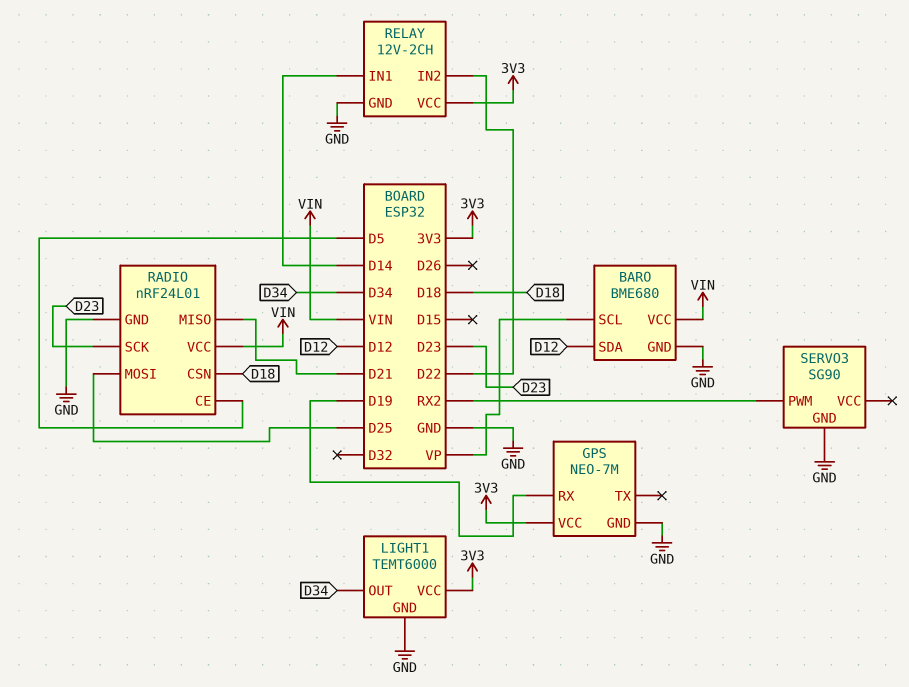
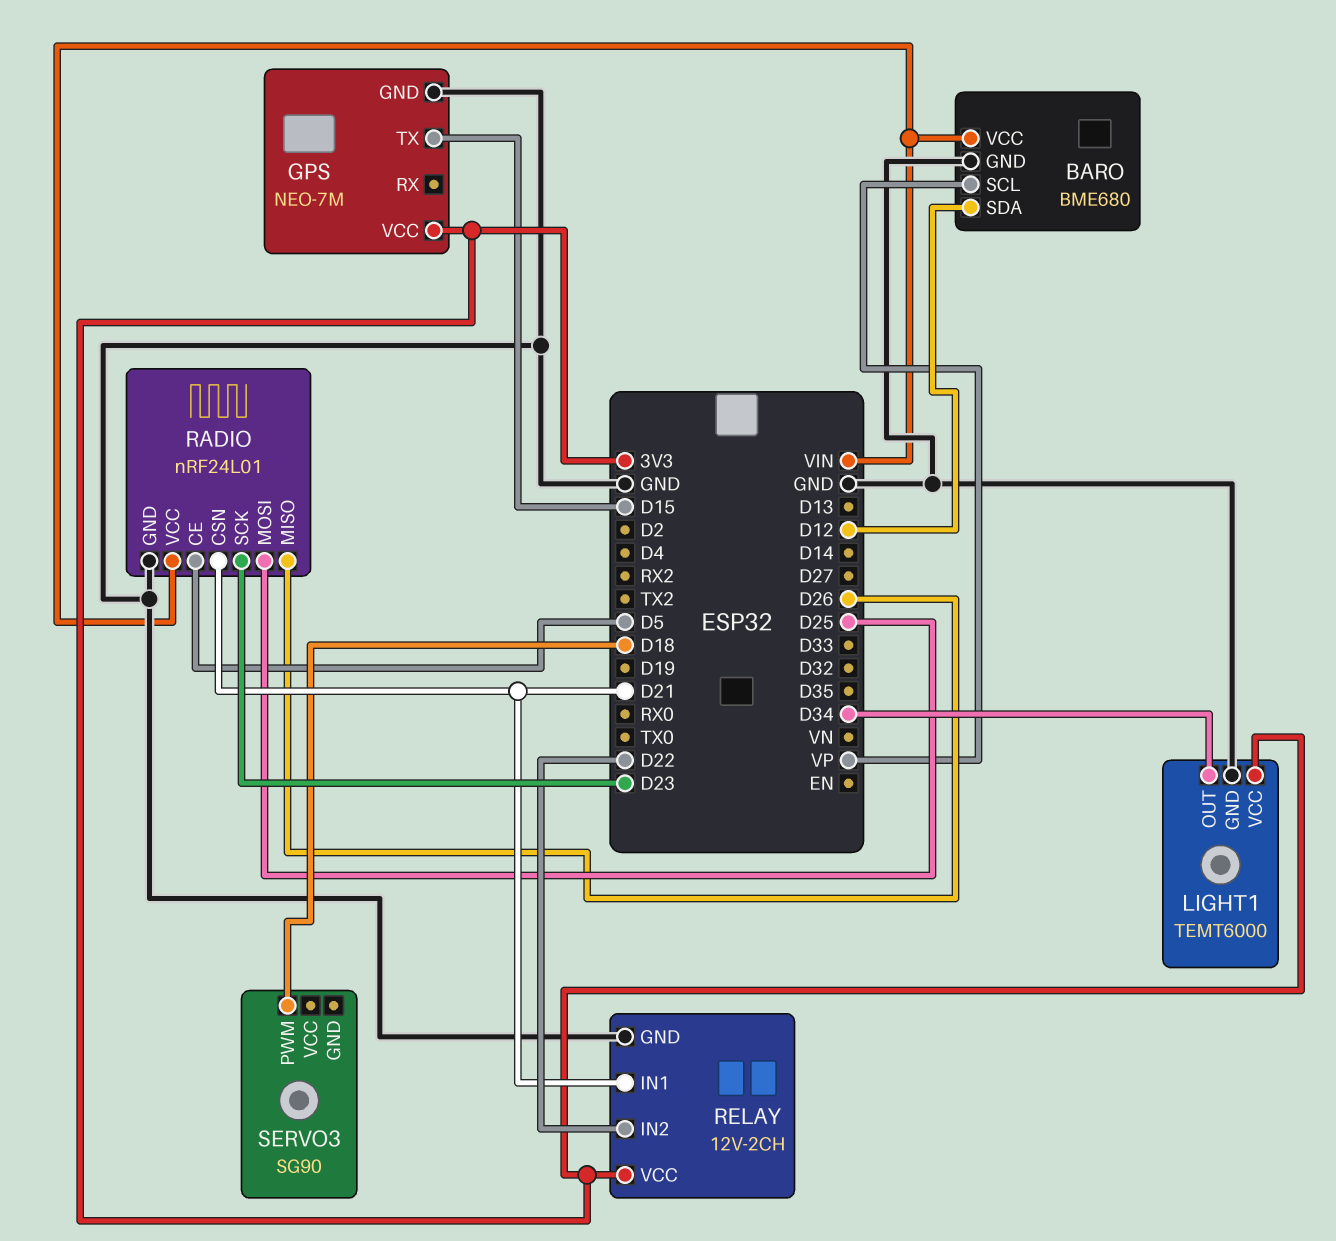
GPS pin RX: D19 -> none
GPS pin TX: none -> D15
RADIO pin CSN: D18 -> D21
RADIO pin MISO: D21 -> D26
RELAY pin IN1: D14 -> D21
SERVO3 pin GND: GND -> none
SERVO3 pin PWM: RX2 -> D18

